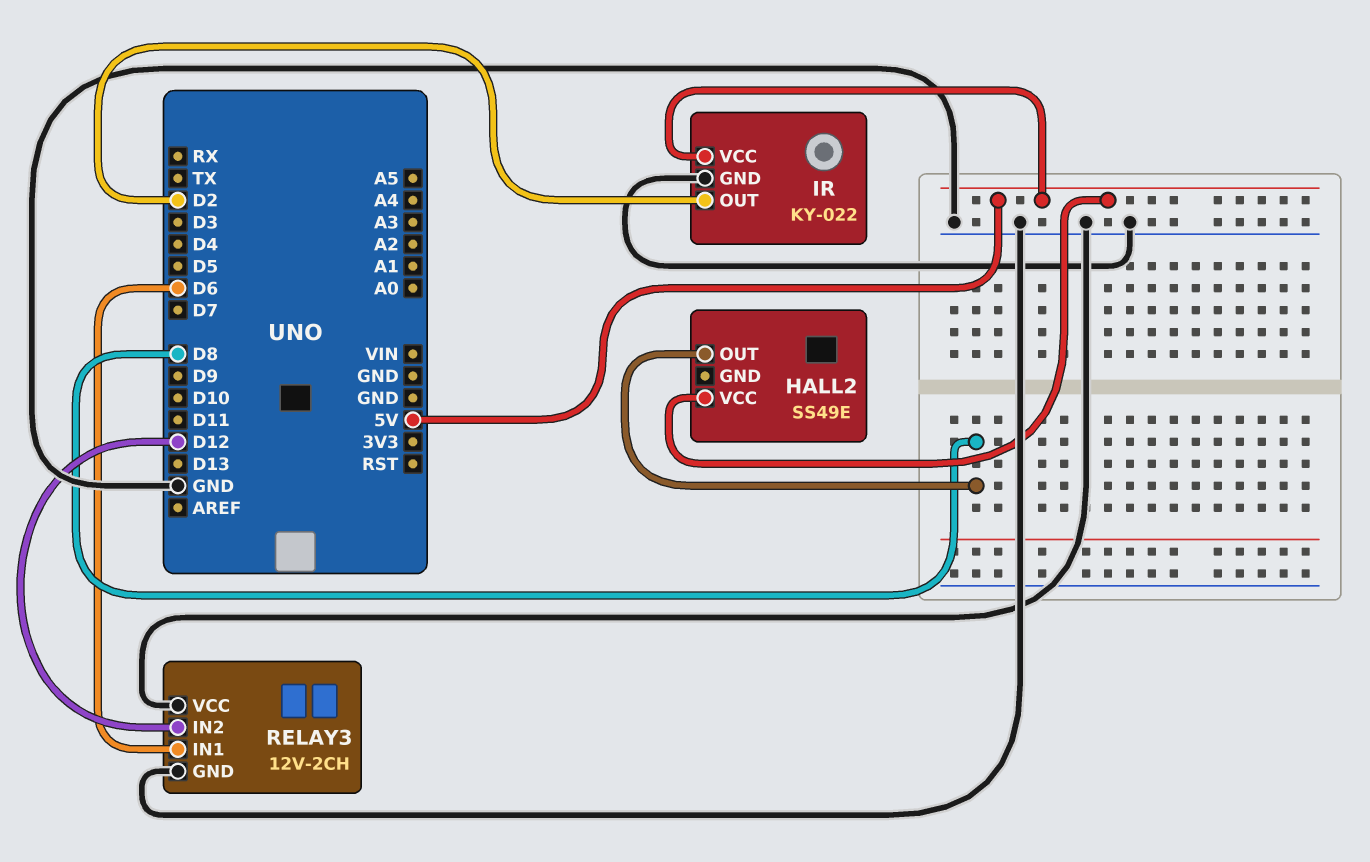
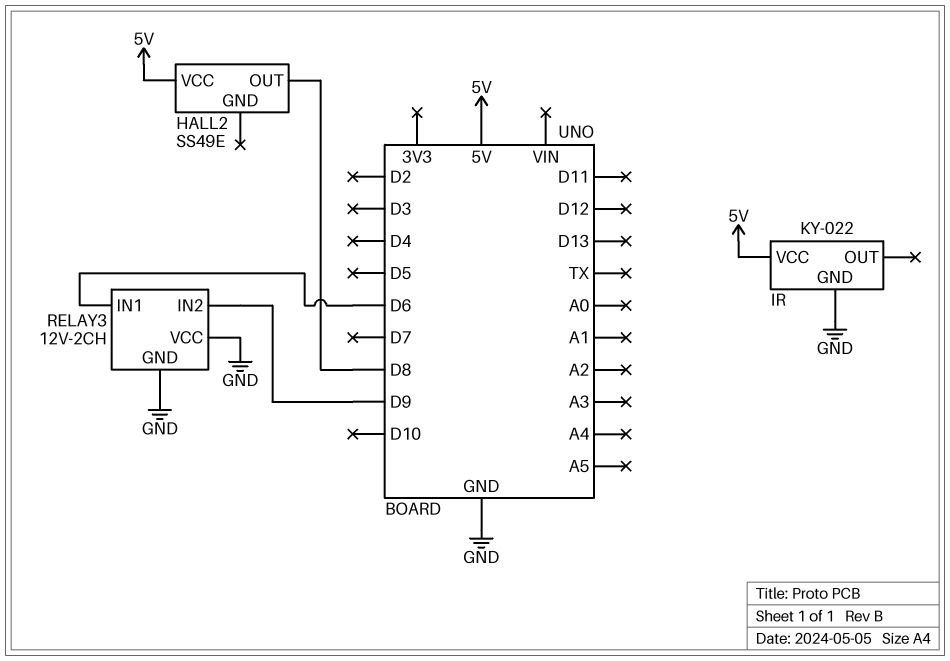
IR pin OUT: D2 -> none
RELAY3 pin IN2: D12 -> D9

